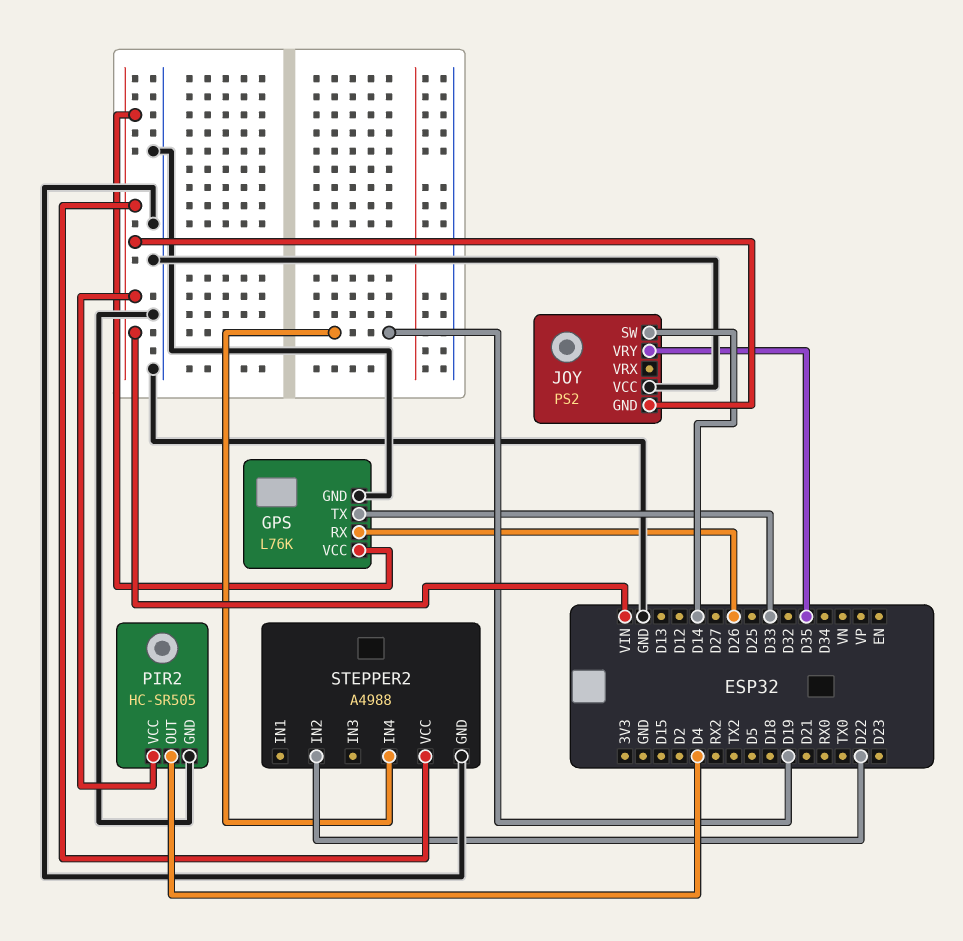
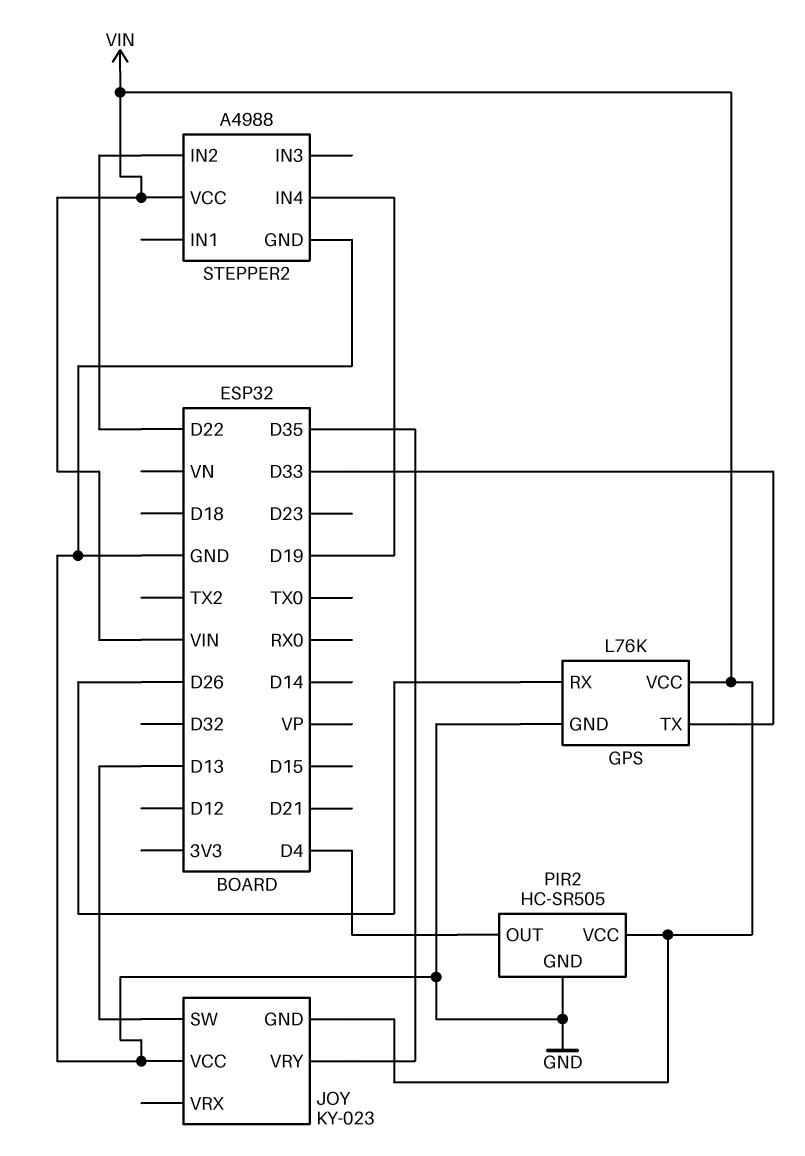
JOY: PS2 -> KY-023
JOY pin SW: D14 -> D13

